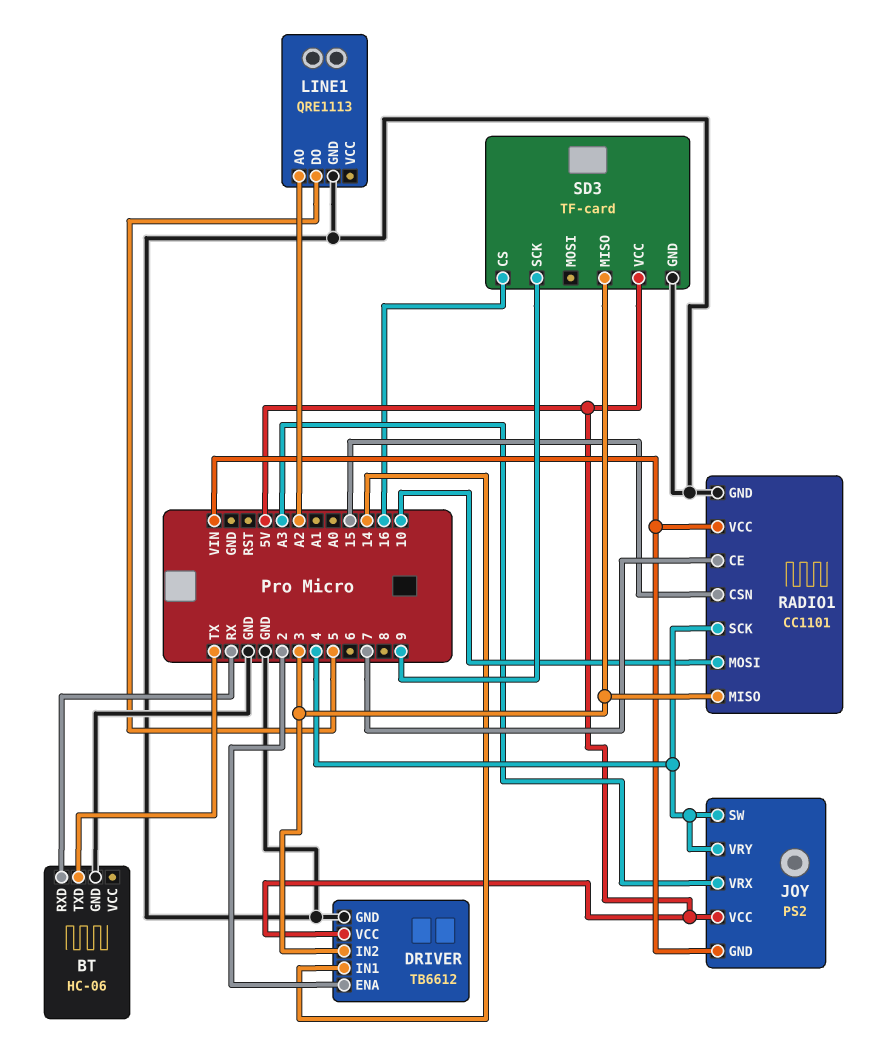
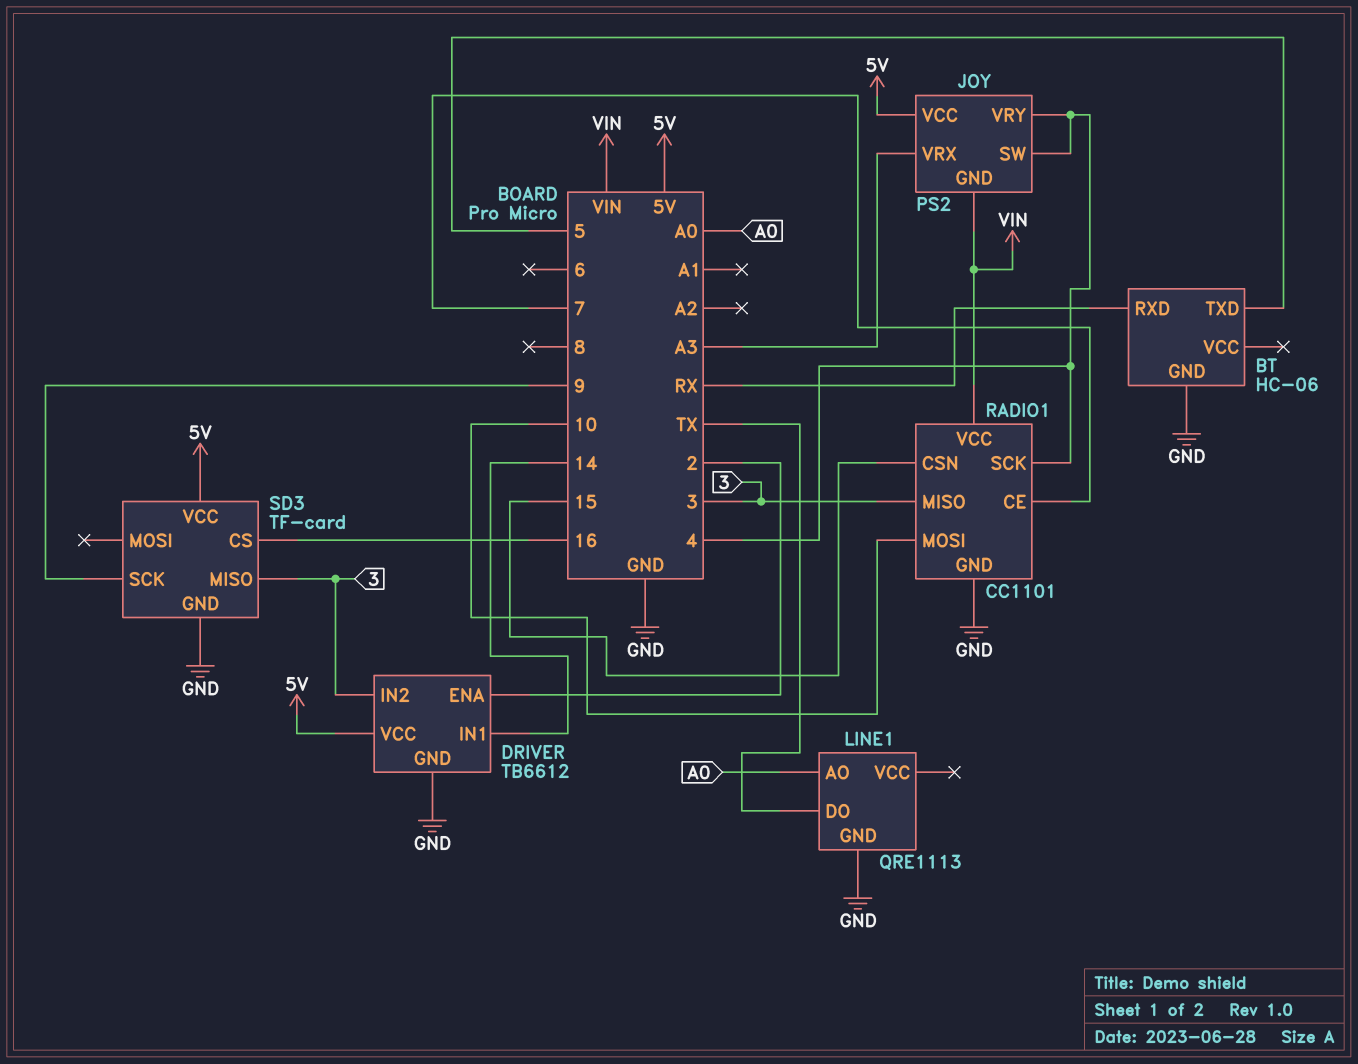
BT pin TXD: TX -> 5
LINE1 pin AO: A2 -> A0
LINE1 pin DO: 5 -> TX

